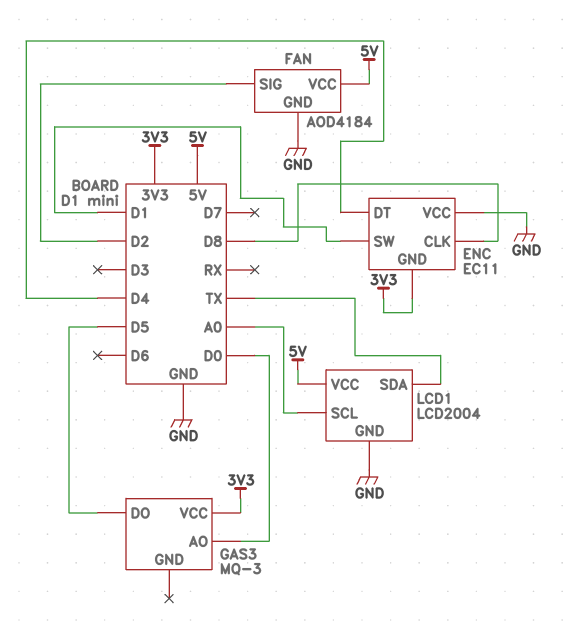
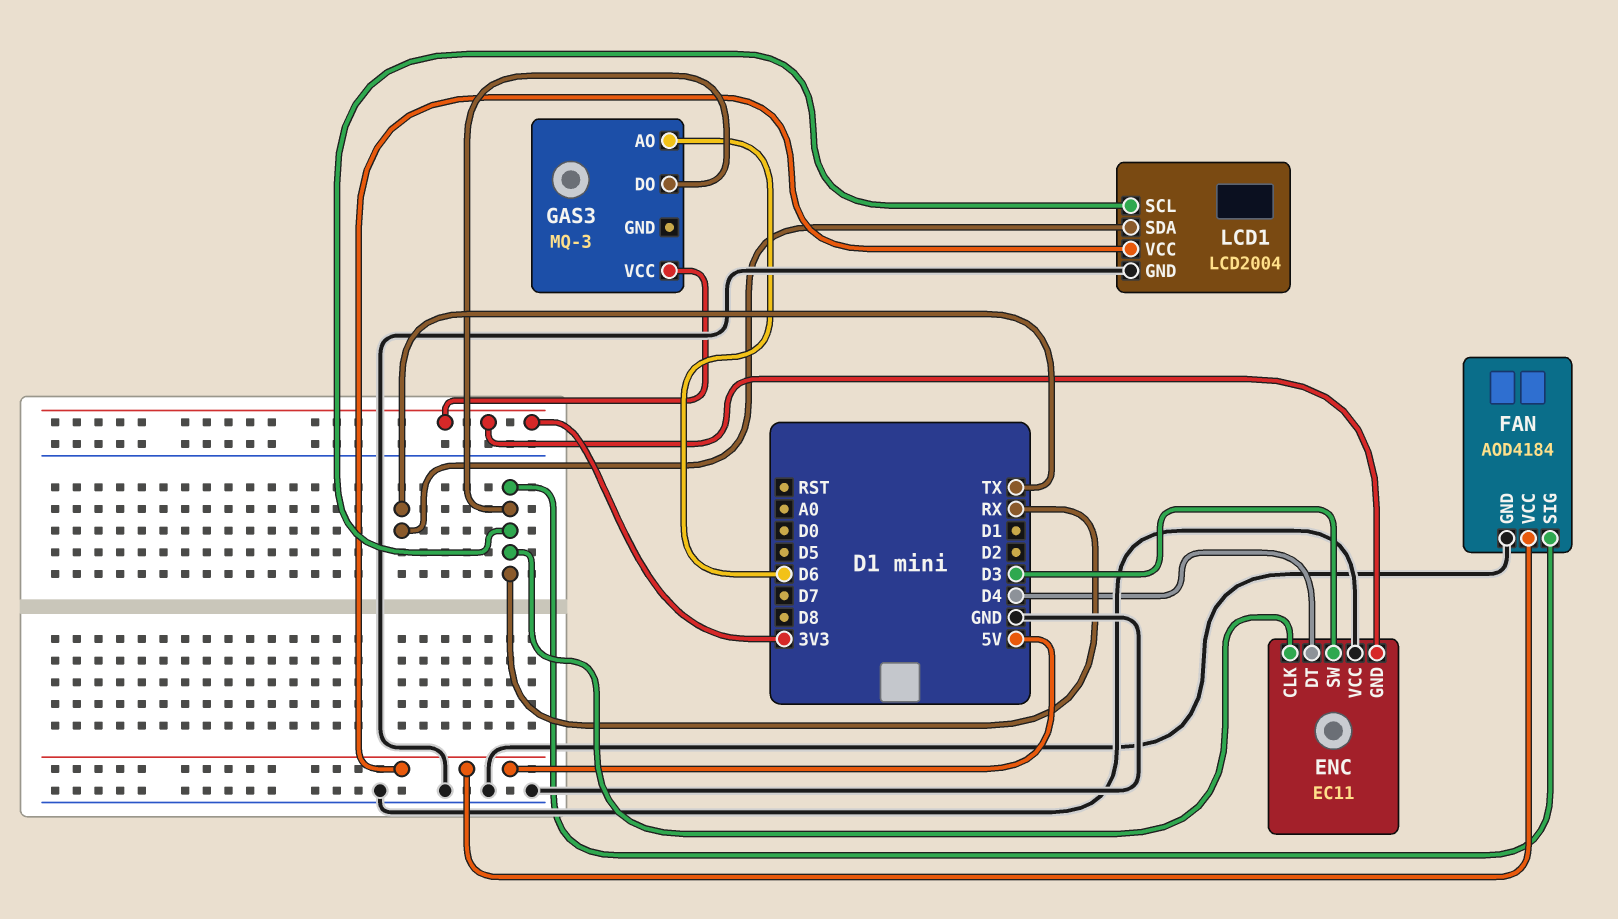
ENC pin CLK: D8 -> RX
ENC pin SW: D1 -> D3
FAN pin SIG: D2 -> RX
GAS3 pin AO: D0 -> D6
GAS3 pin DO: D5 -> RX
LCD1 pin SCL: A0 -> RX

